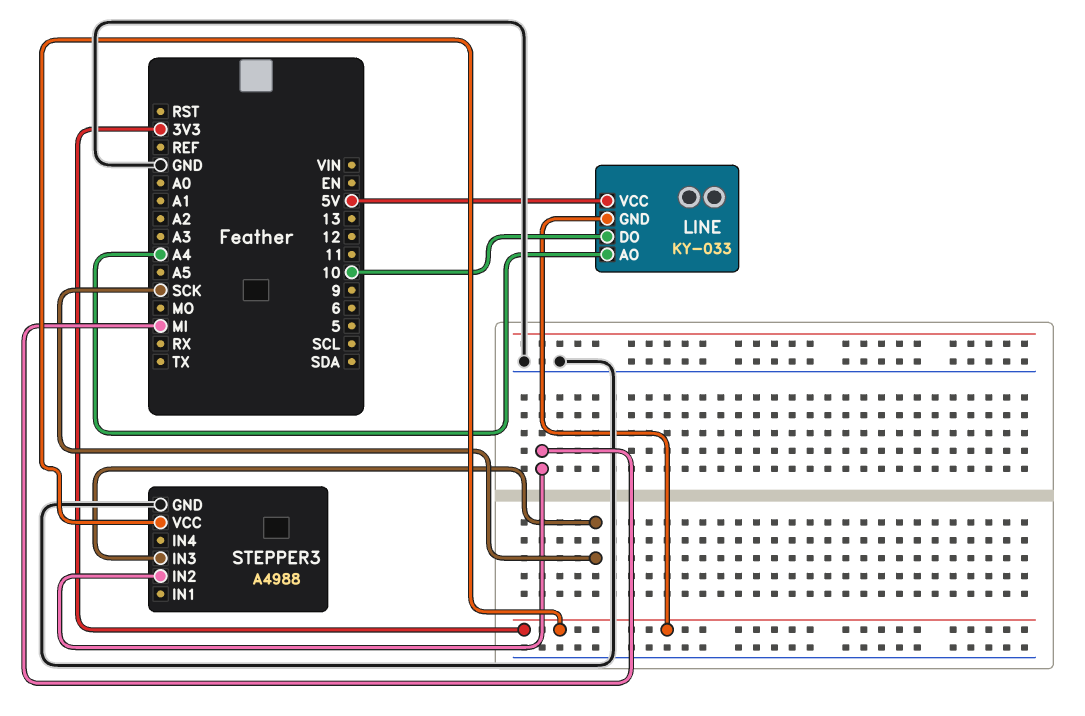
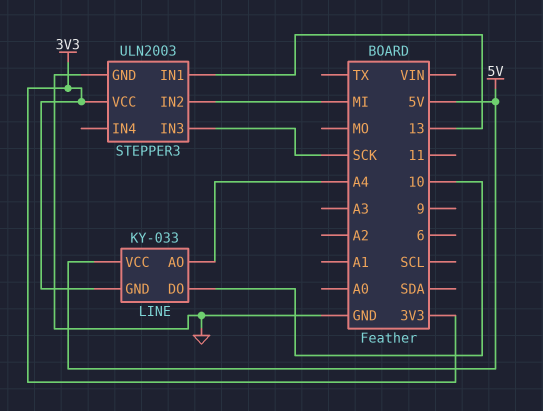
STEPPER3: A4988 -> ULN2003
STEPPER3 pin IN1: none -> 13

